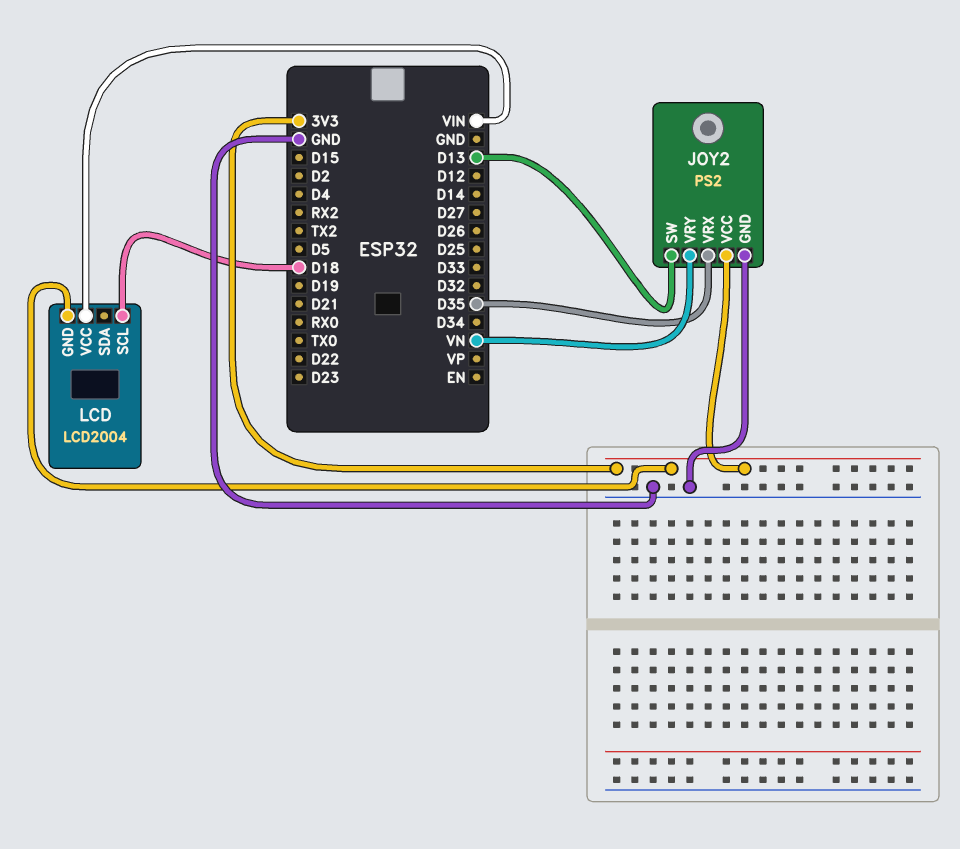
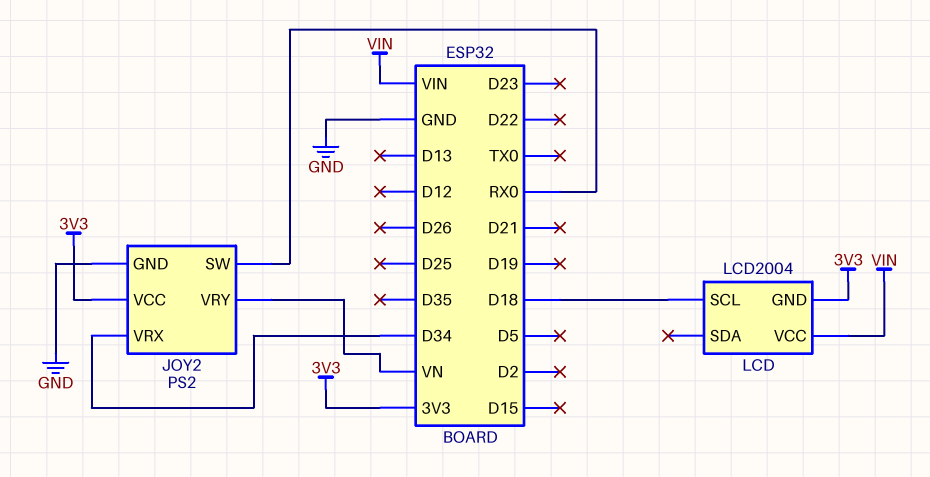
JOY2 pin SW: D13 -> RX0
JOY2 pin VRX: D35 -> D34

